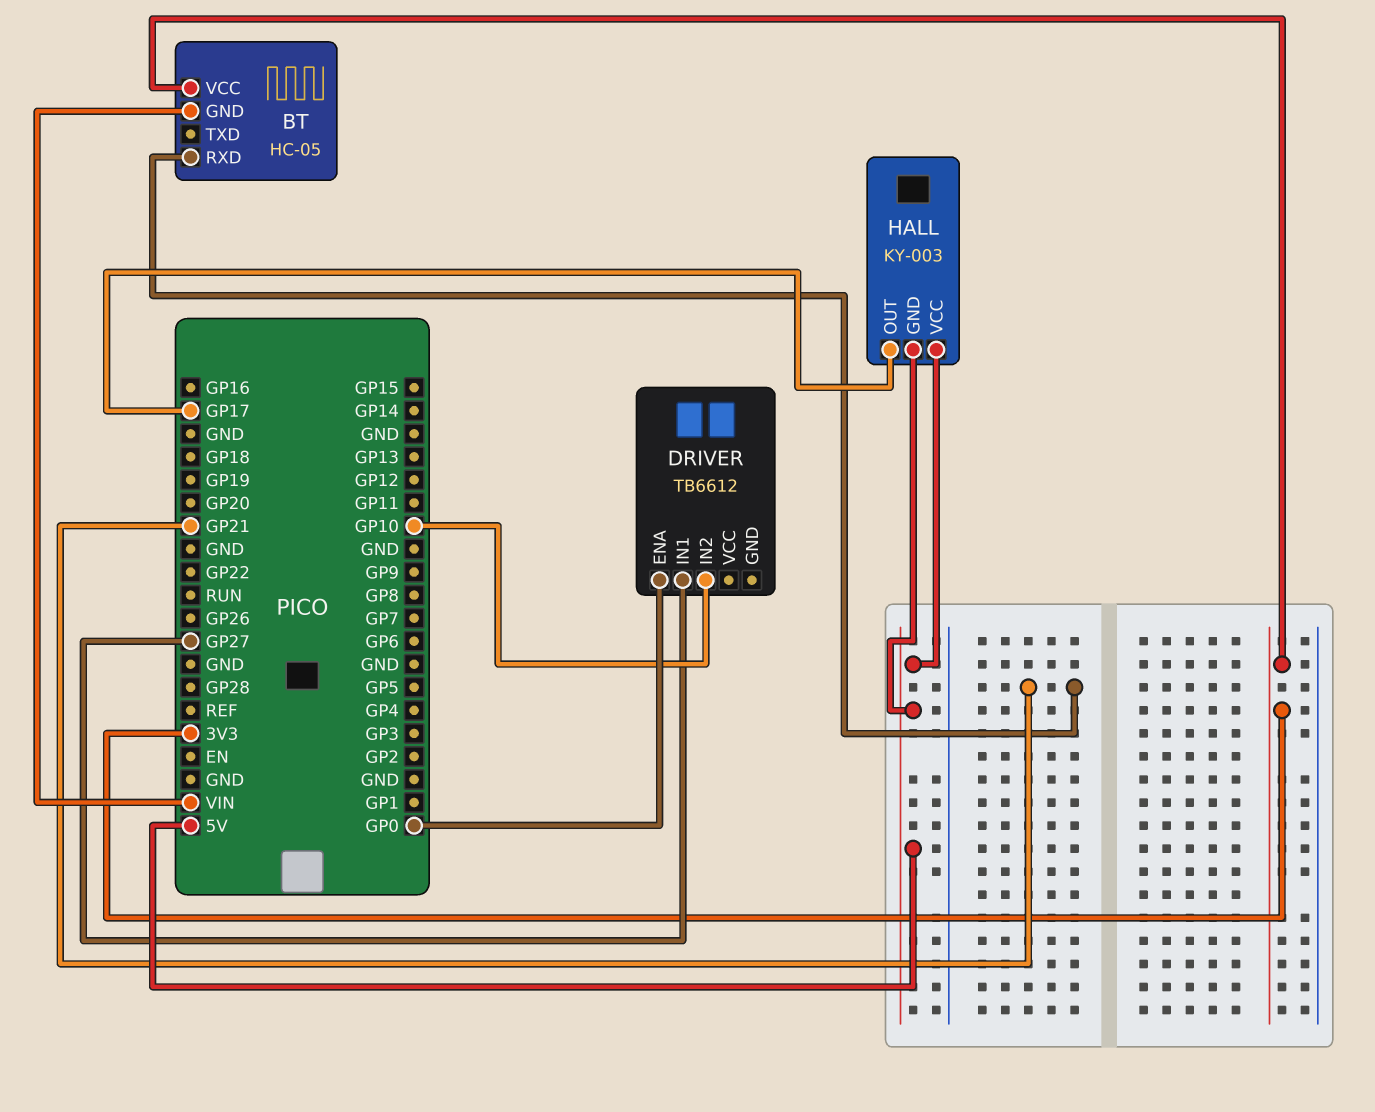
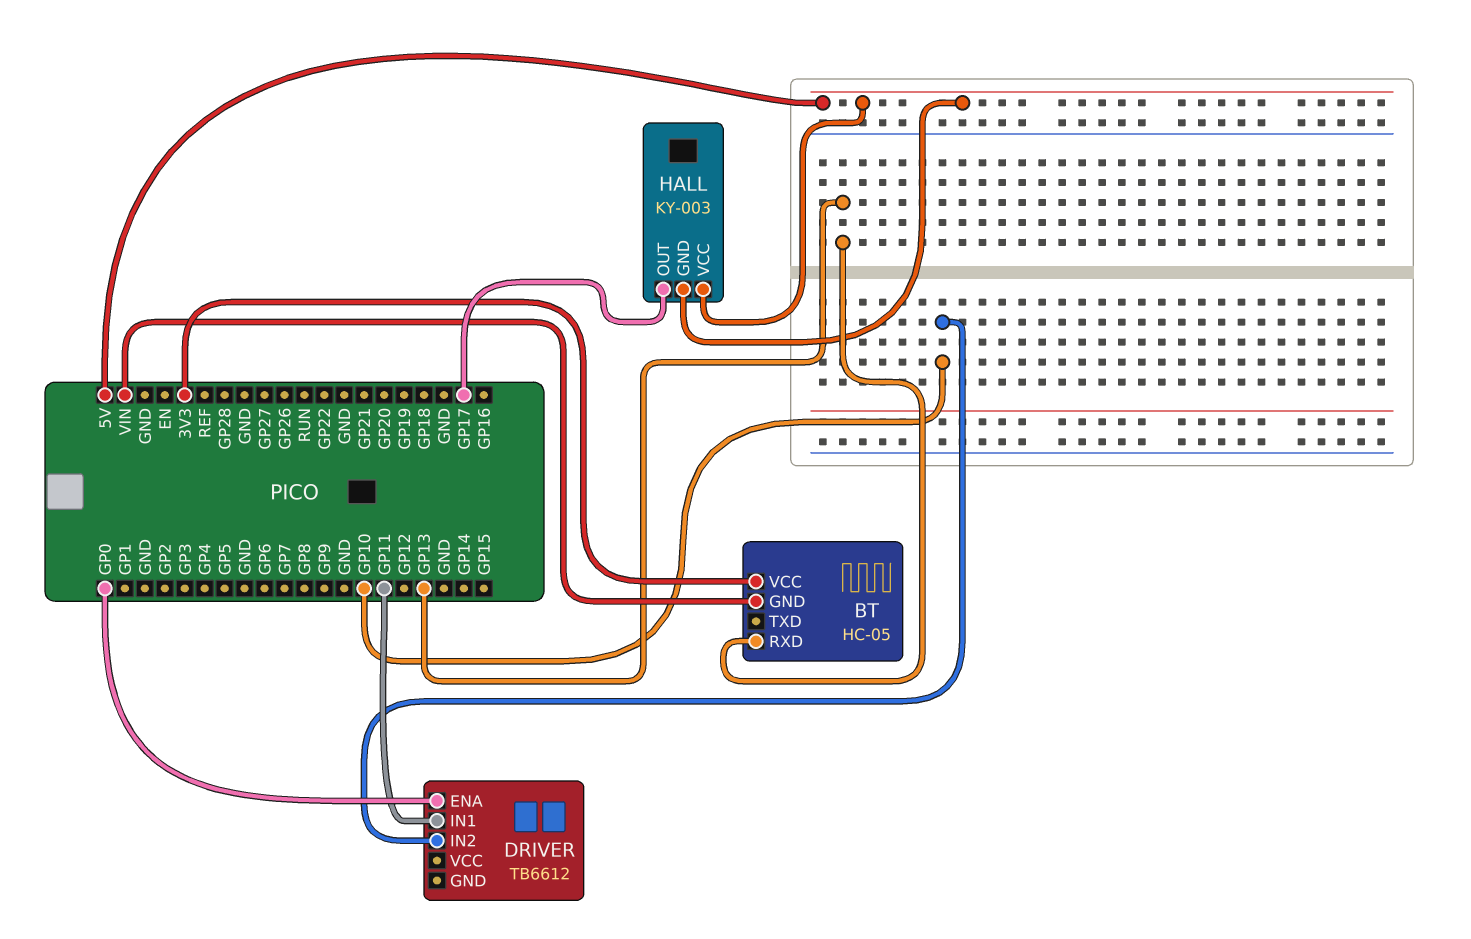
BT pin RXD: GP21 -> GP13
DRIVER pin IN1: GP27 -> GP11

